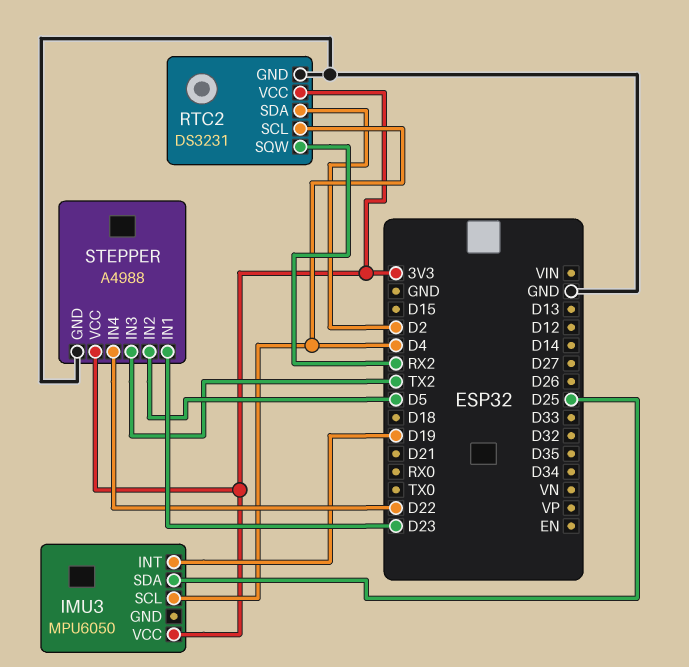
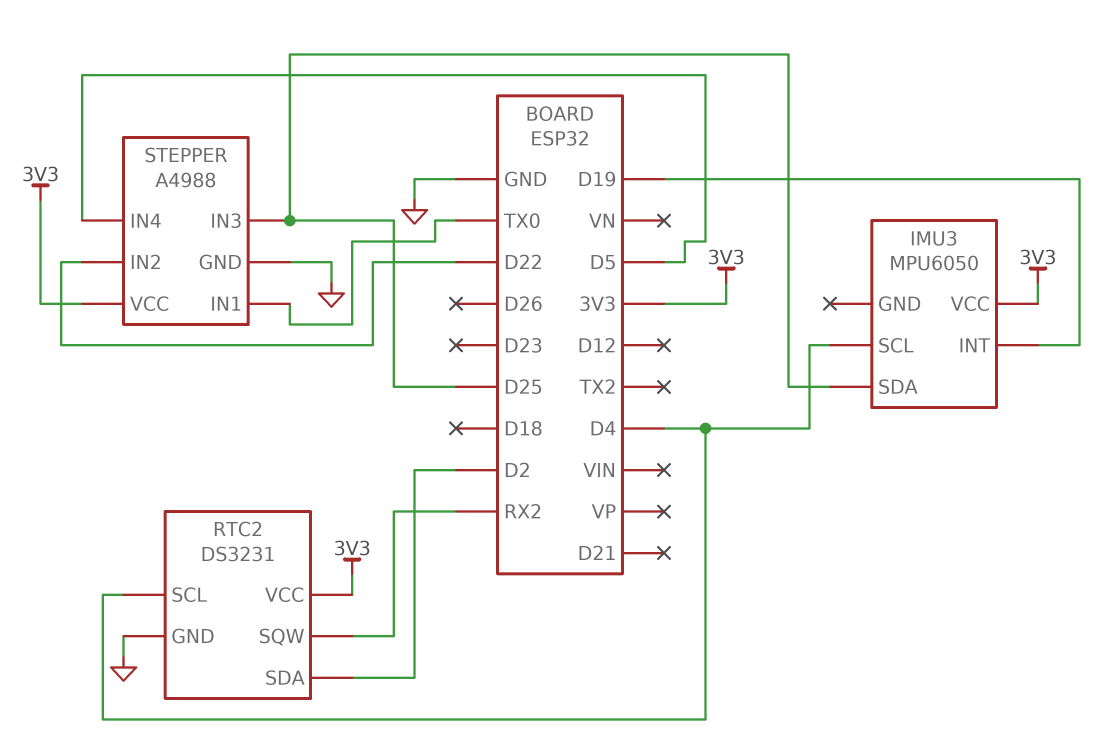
STEPPER pin IN1: D23 -> TX0
STEPPER pin IN2: D5 -> D22
STEPPER pin IN3: TX2 -> D25
STEPPER pin IN4: D22 -> D5

